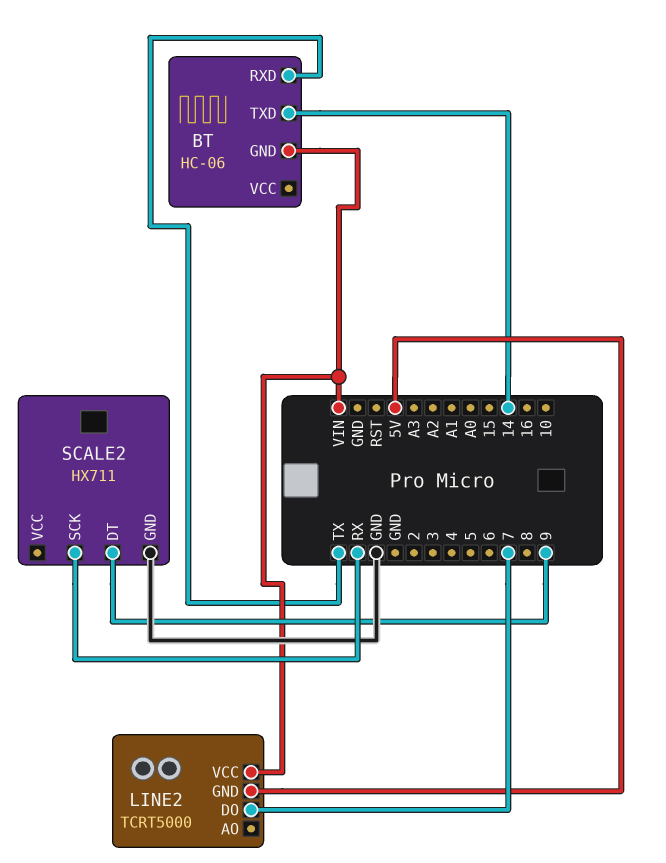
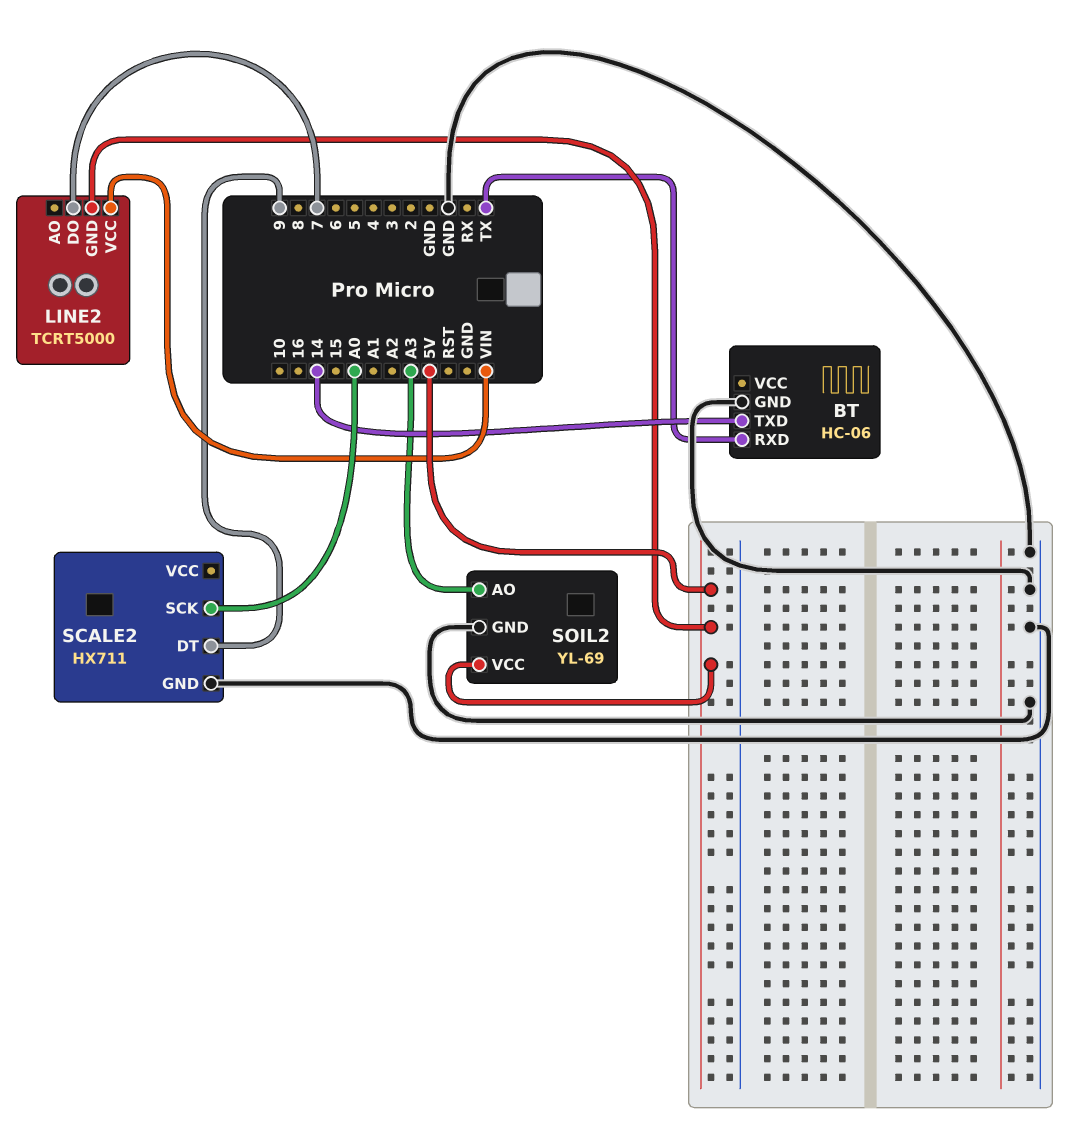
BT pin GND: VIN -> GND
SCALE2 pin SCK: RX -> A0
SOIL2: none -> YL-69
SOIL2 pin AO: none -> A3
SOIL2 pin GND: none -> GND
SOIL2 pin VCC: none -> 5V

